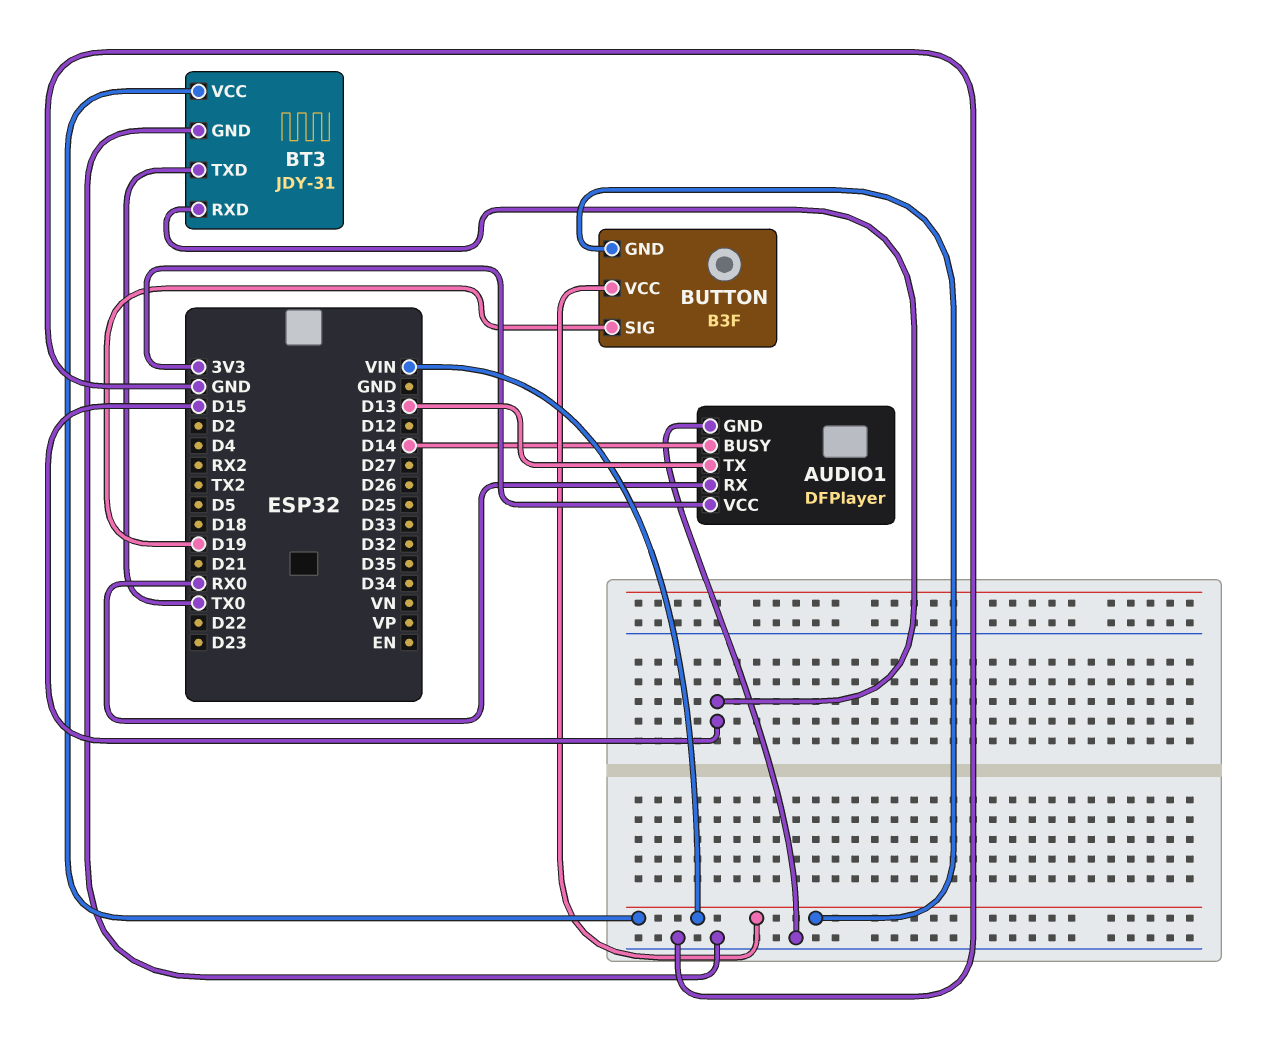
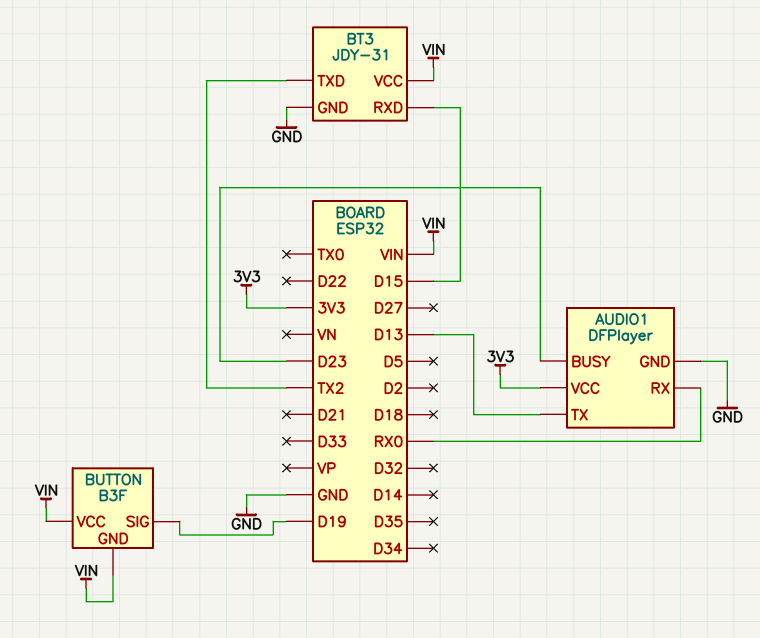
AUDIO1 pin BUSY: D14 -> D23
BT3 pin TXD: TX0 -> TX2

